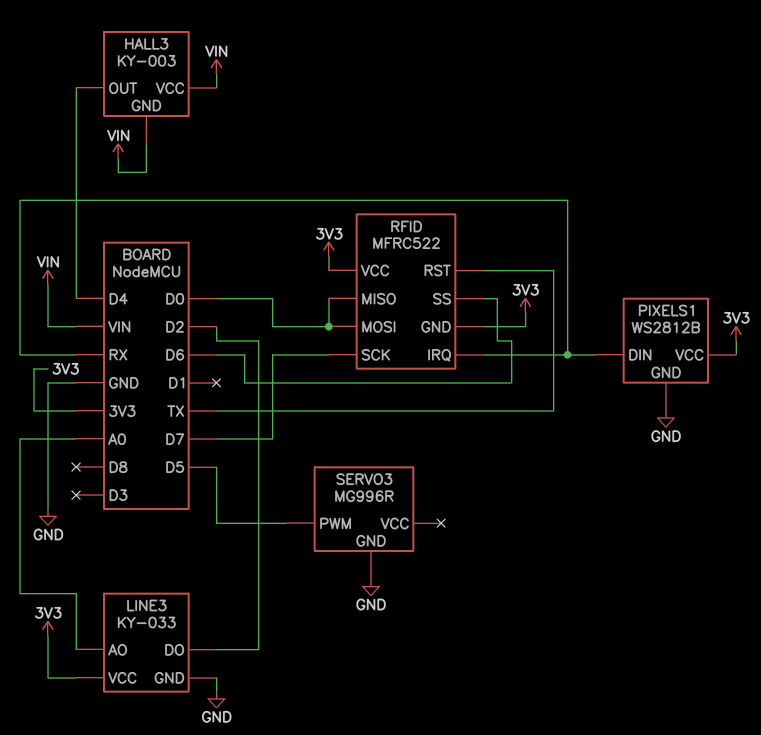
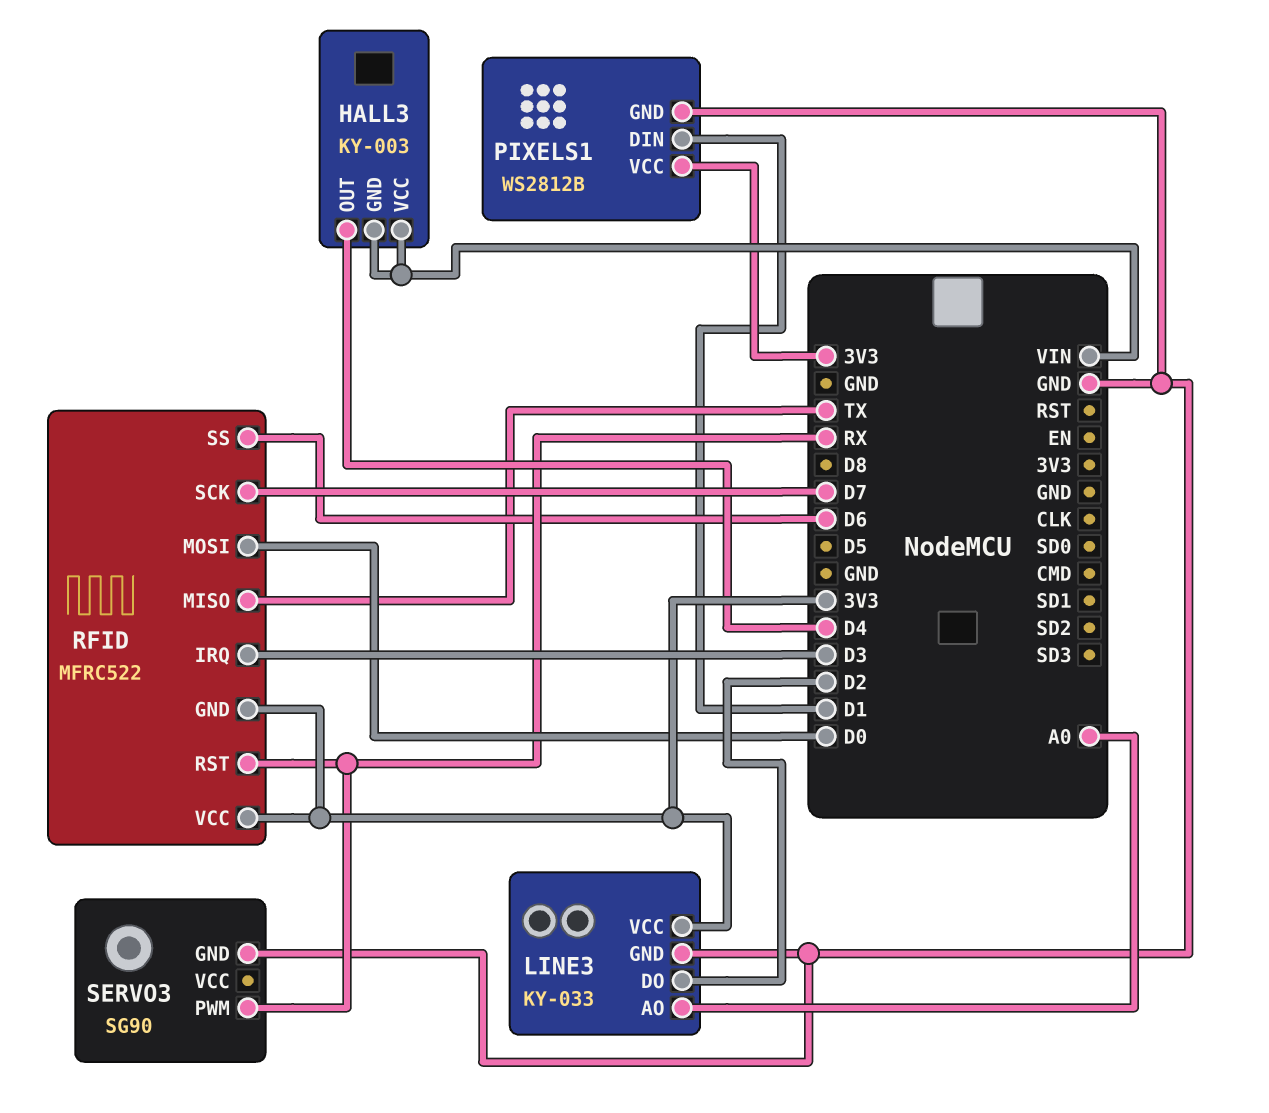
PIXELS1 pin DIN: RX -> D1
RFID pin IRQ: RX -> D3
RFID pin MISO: D0 -> TX
RFID pin RST: TX -> RX
SERVO3: MG996R -> SG90
SERVO3 pin PWM: D5 -> RX

